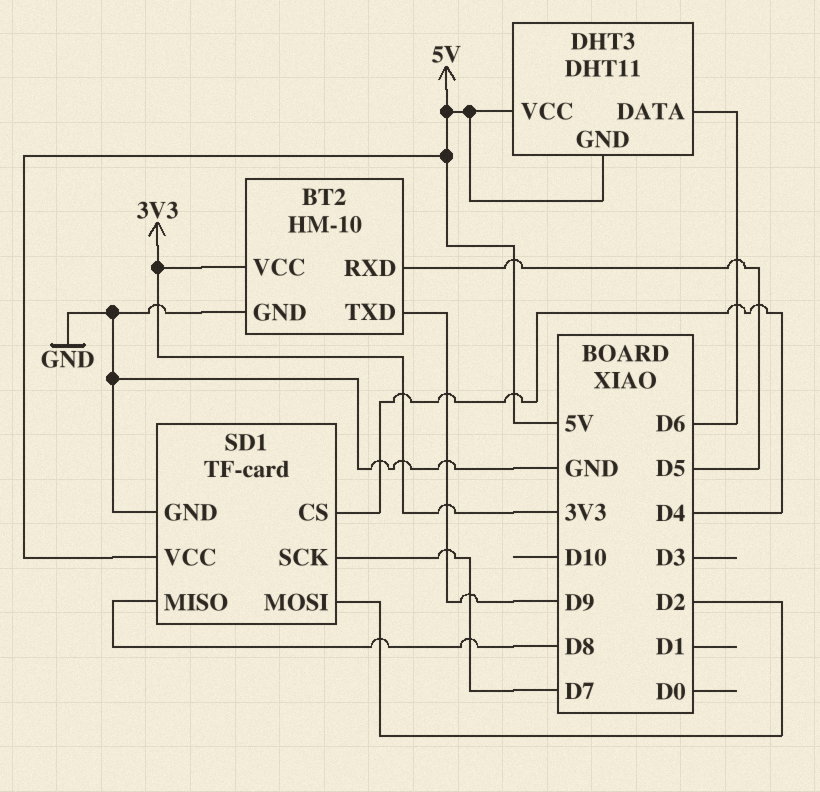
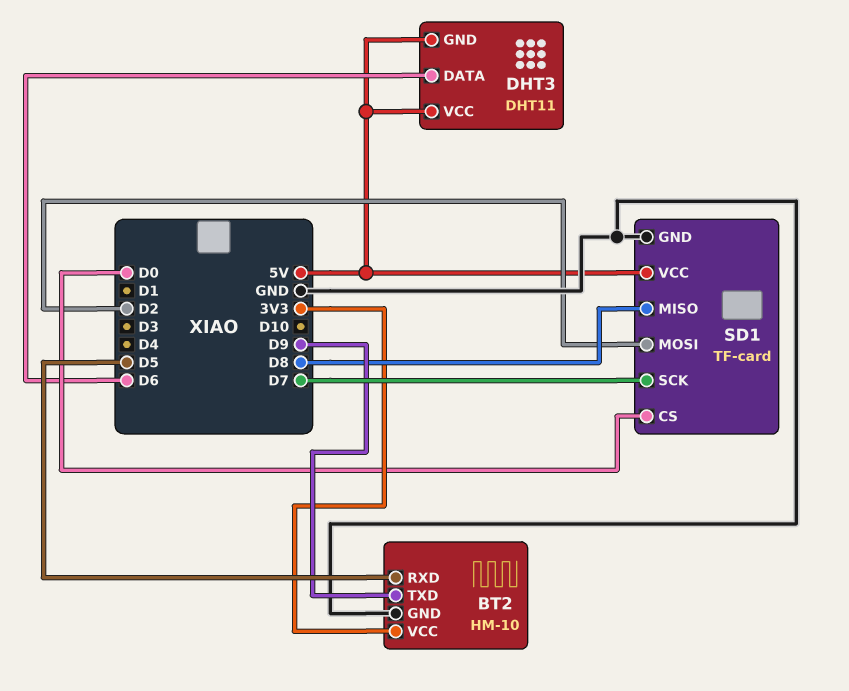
SD1 pin CS: D4 -> D0

